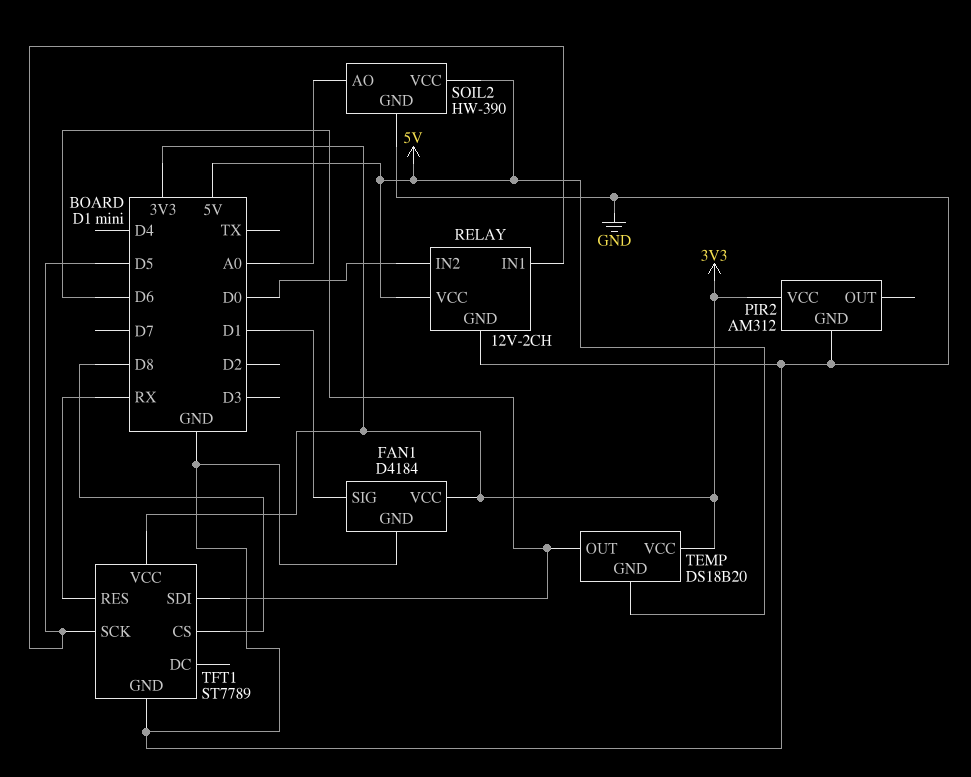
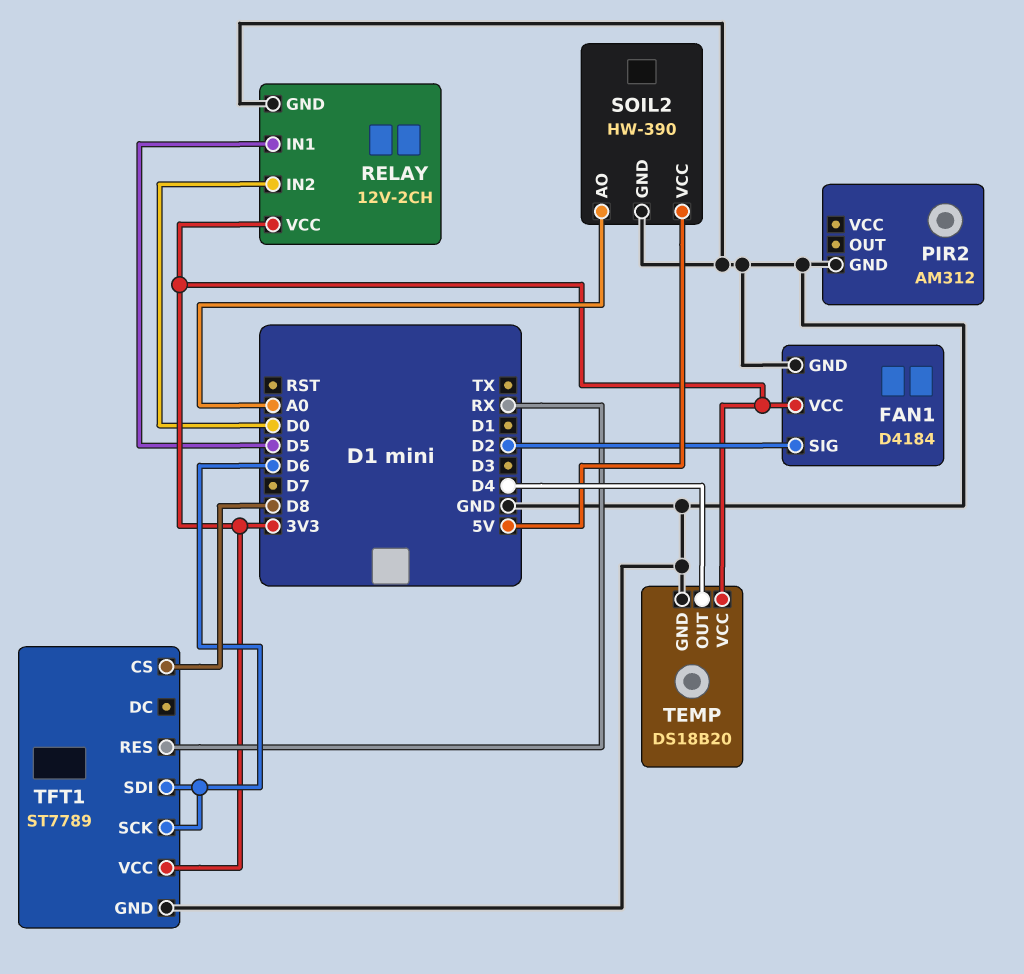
FAN1 pin SIG: D1 -> D2
PIR2 pin VCC: 3V3 -> none
RELAY pin VCC: 5V -> 3V3
TEMP pin GND: 5V -> GND
TEMP pin OUT: D6 -> D4
TFT1 pin SCK: D5 -> D6

